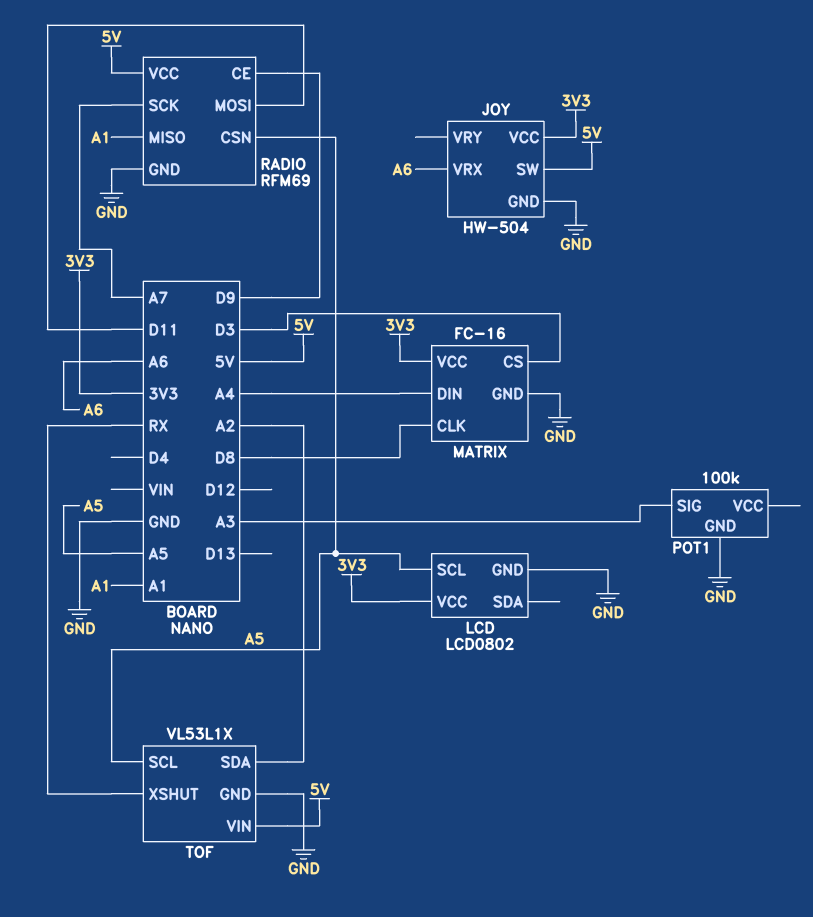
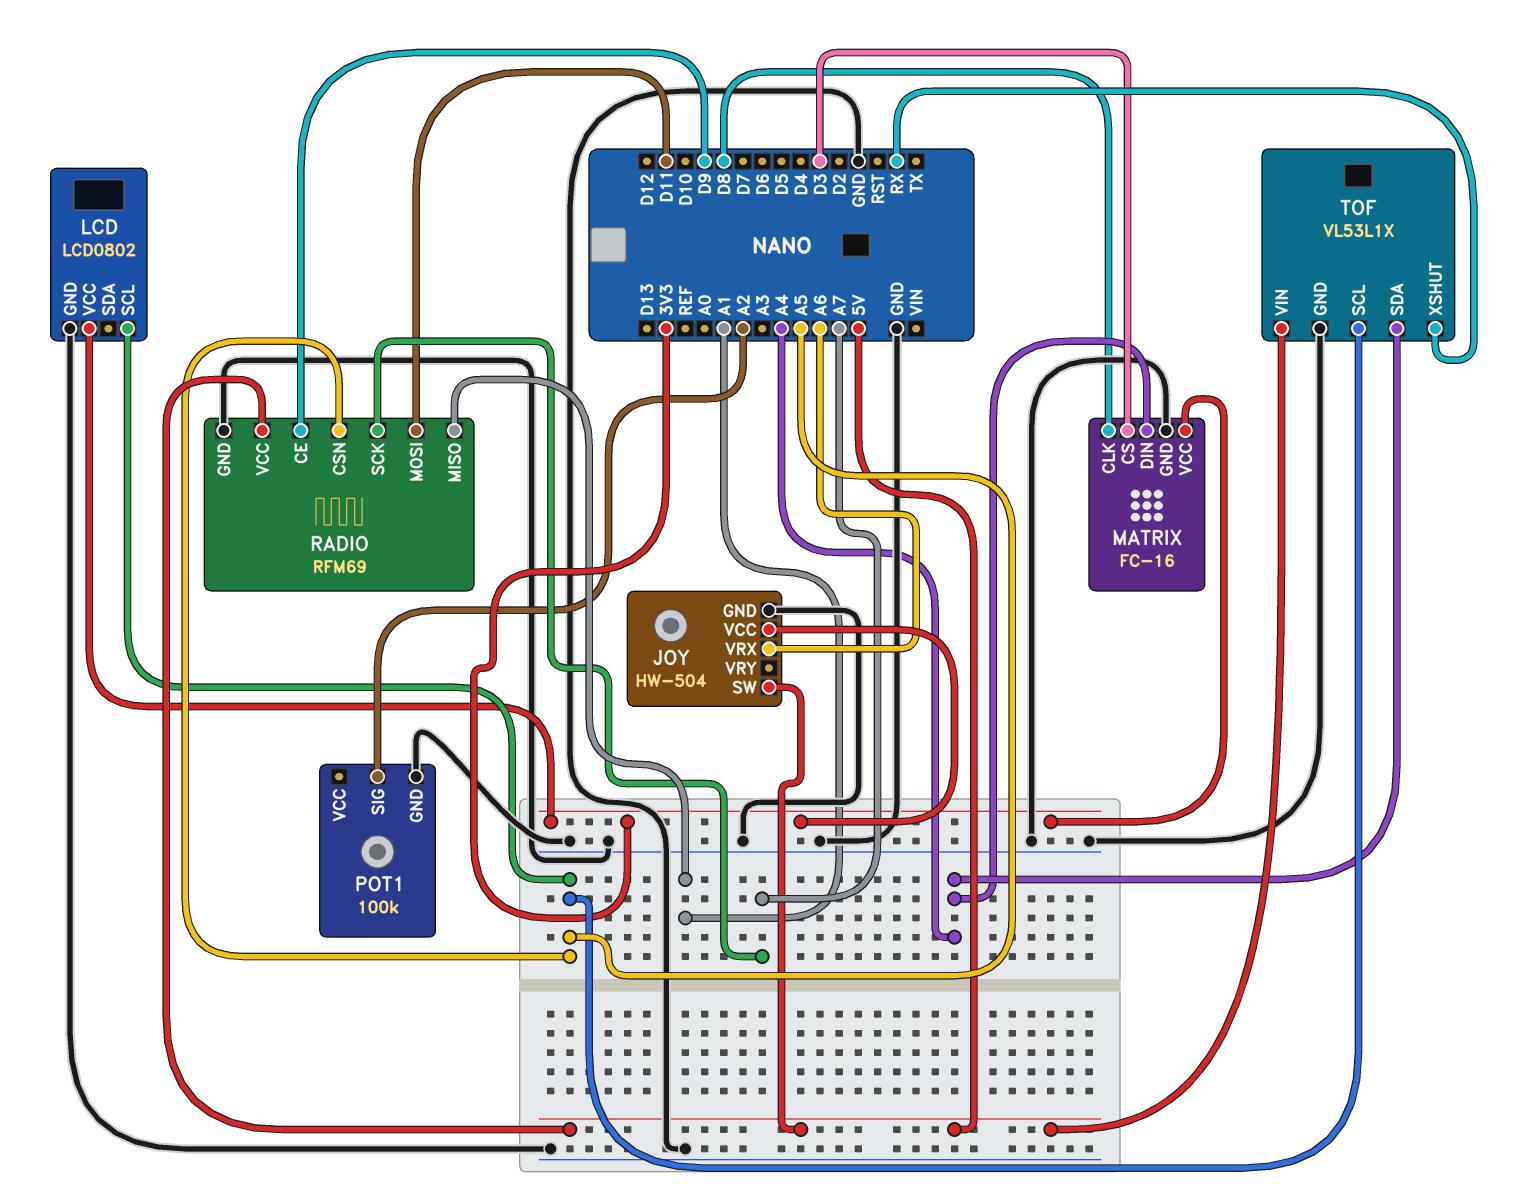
POT1 pin SIG: A3 -> A2
TOF pin SDA: A2 -> A4

